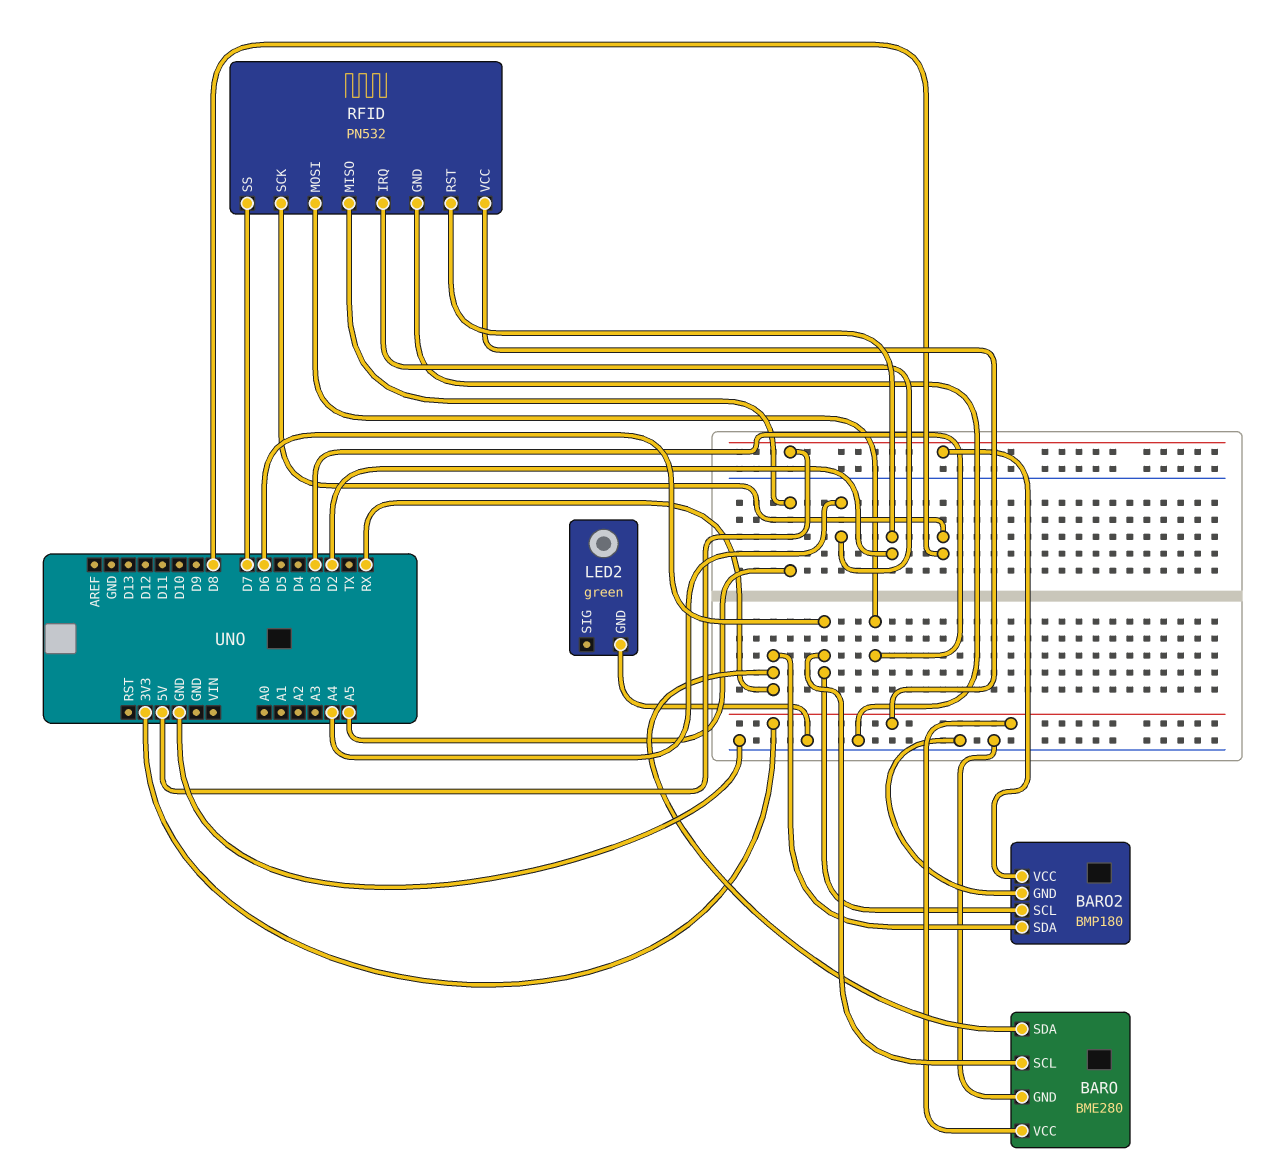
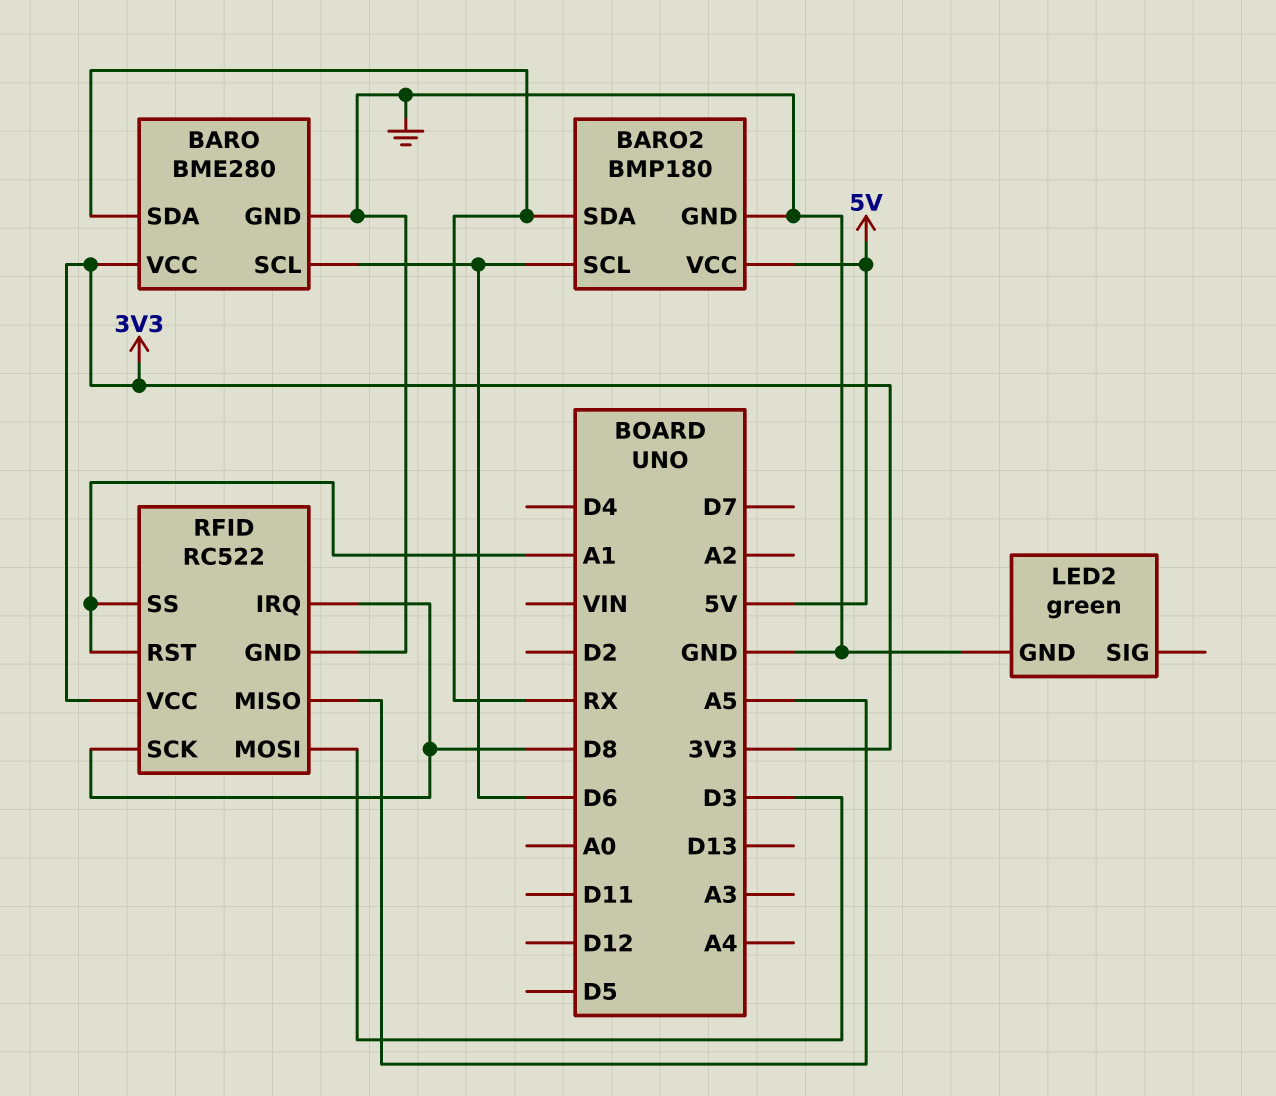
RFID: PN532 -> RC522
RFID pin IRQ: A4 -> D8
RFID pin RST: D2 -> A1
RFID pin SS: D7 -> A1

